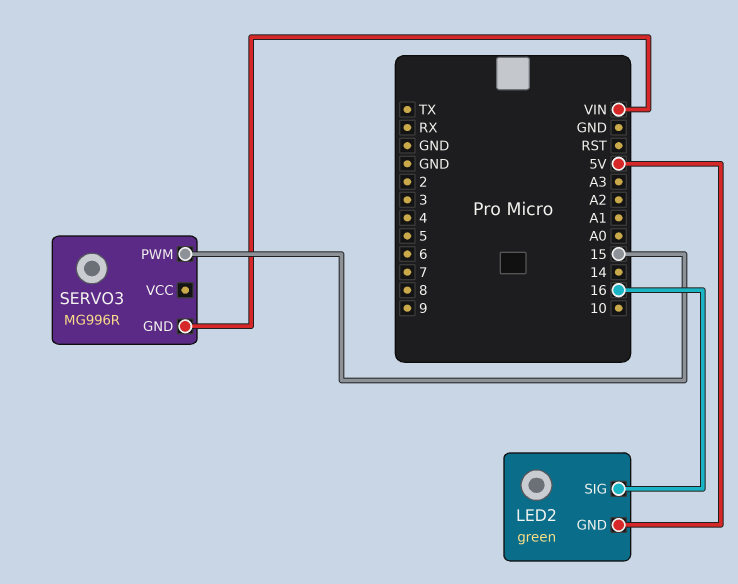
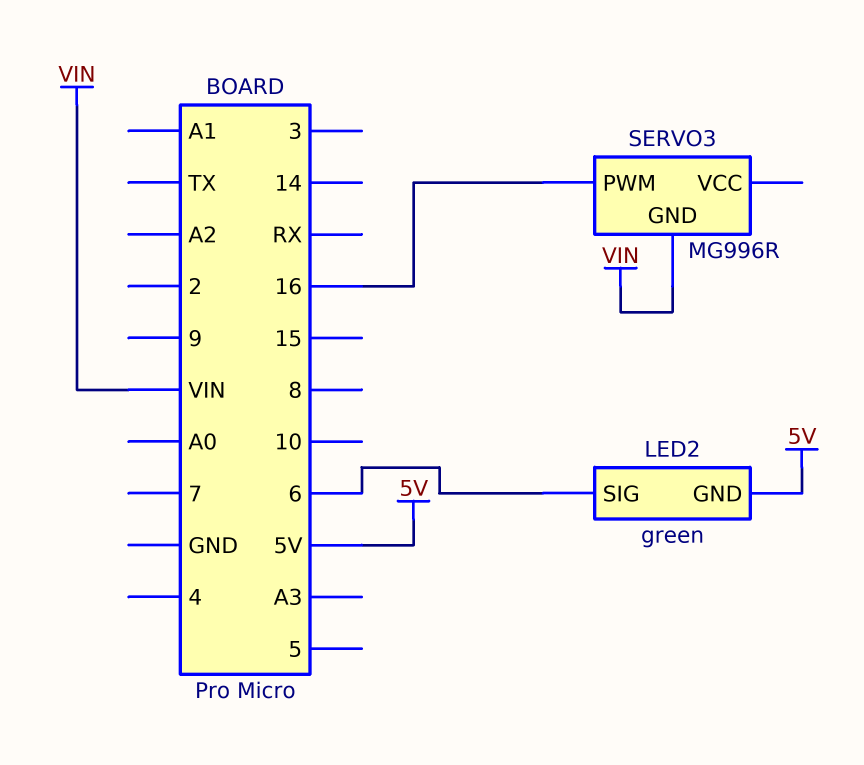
LED2 pin SIG: 16 -> 6
SERVO3 pin PWM: 15 -> 16

